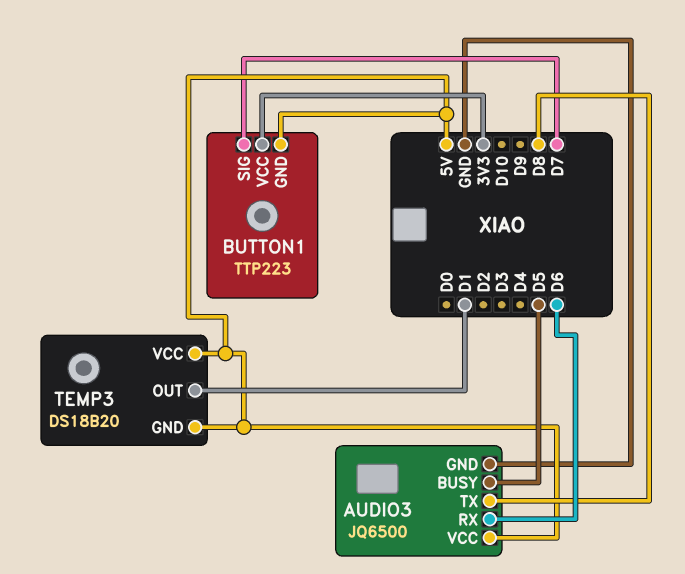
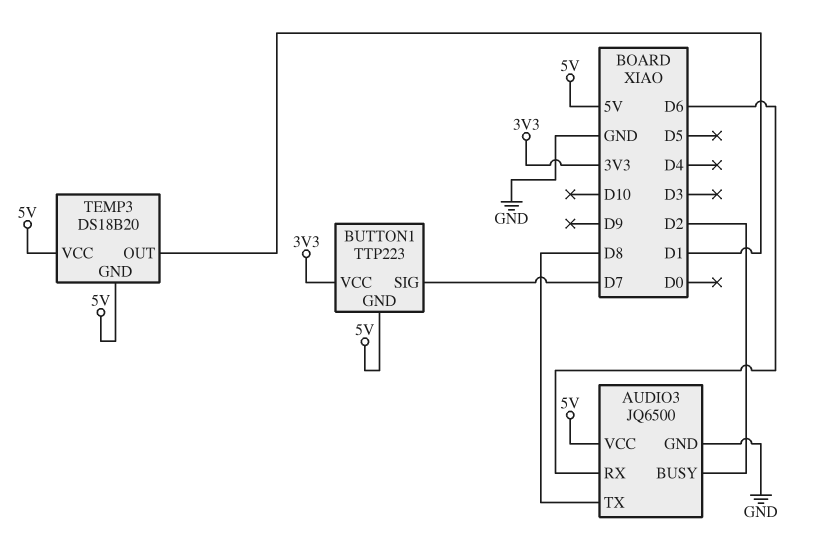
AUDIO3 pin BUSY: D5 -> D2

